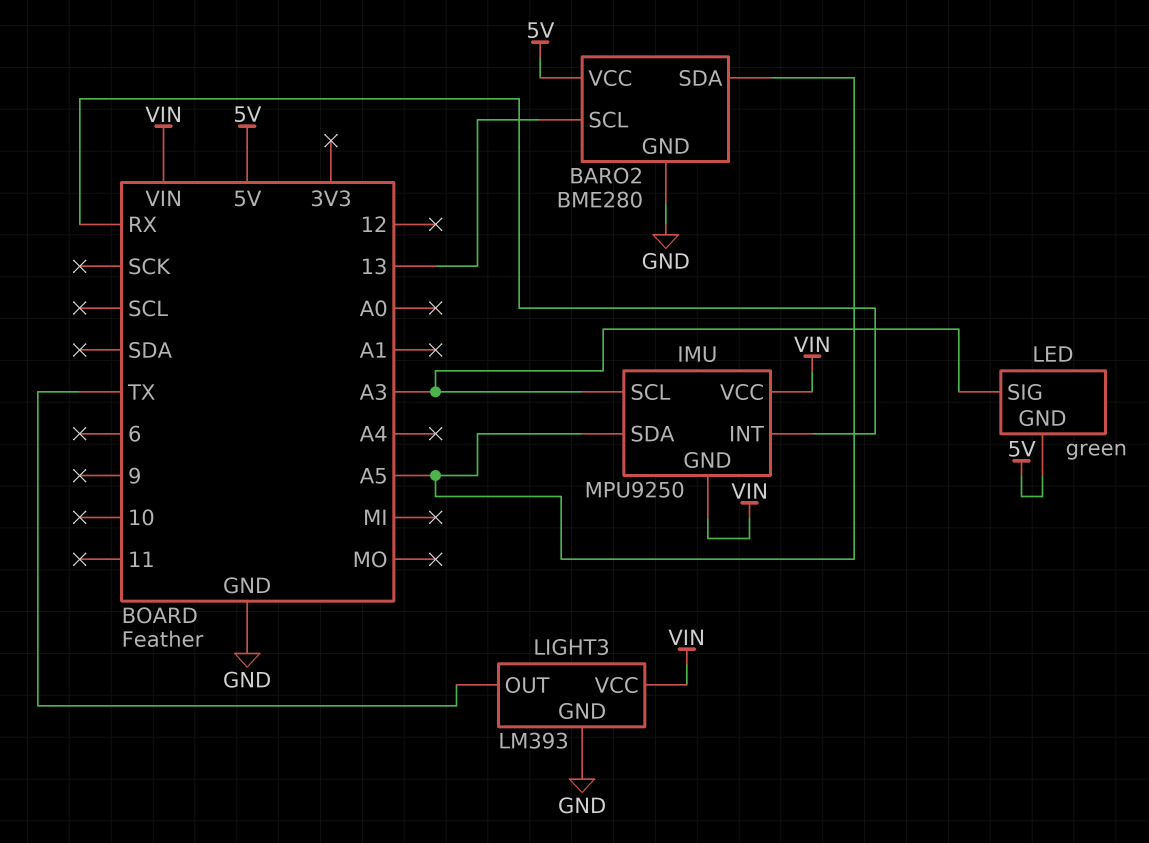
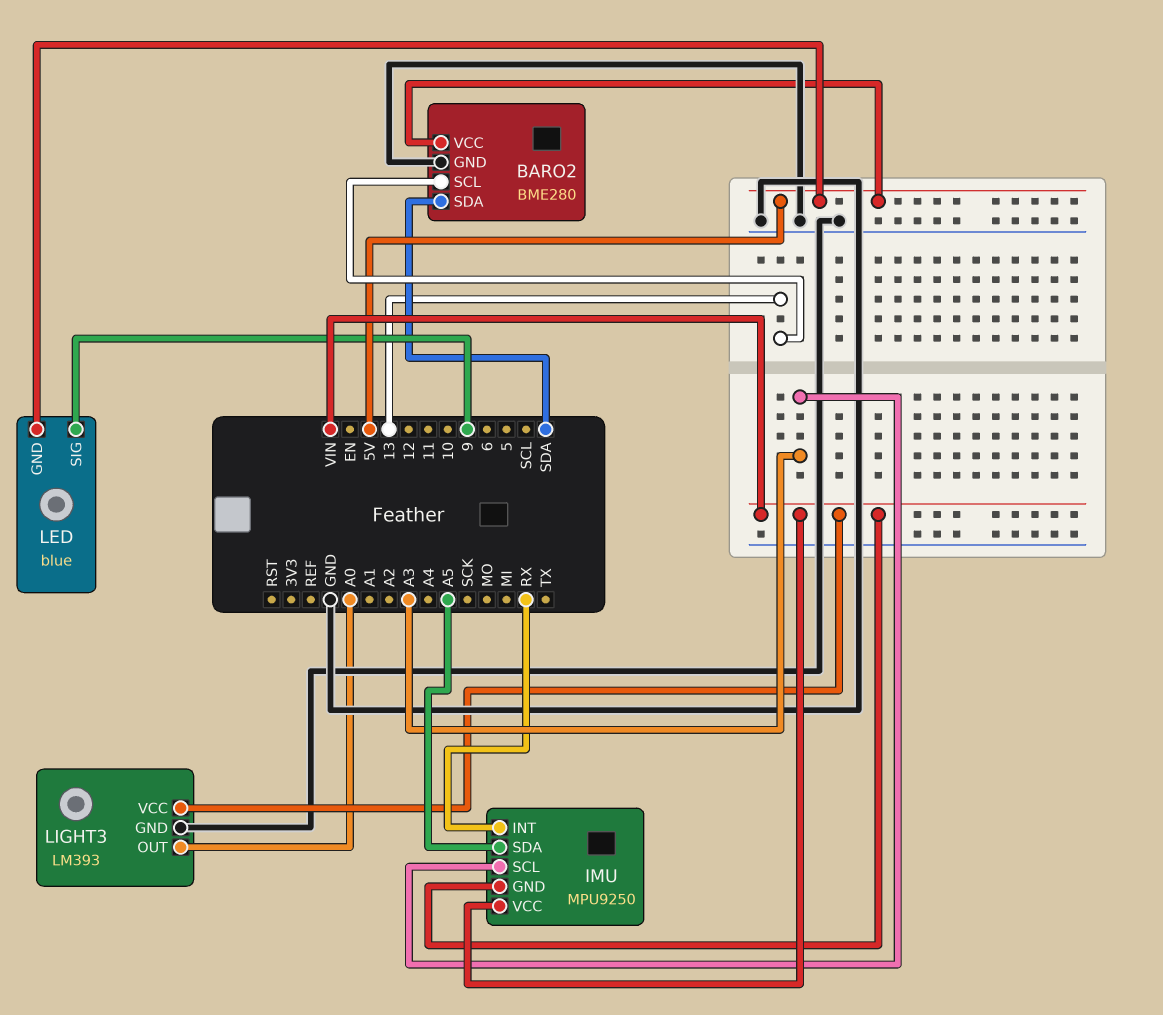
BARO2 pin SDA: A5 -> SDA
LED: green -> blue
LED pin SIG: A3 -> 9
LIGHT3 pin OUT: TX -> A0

